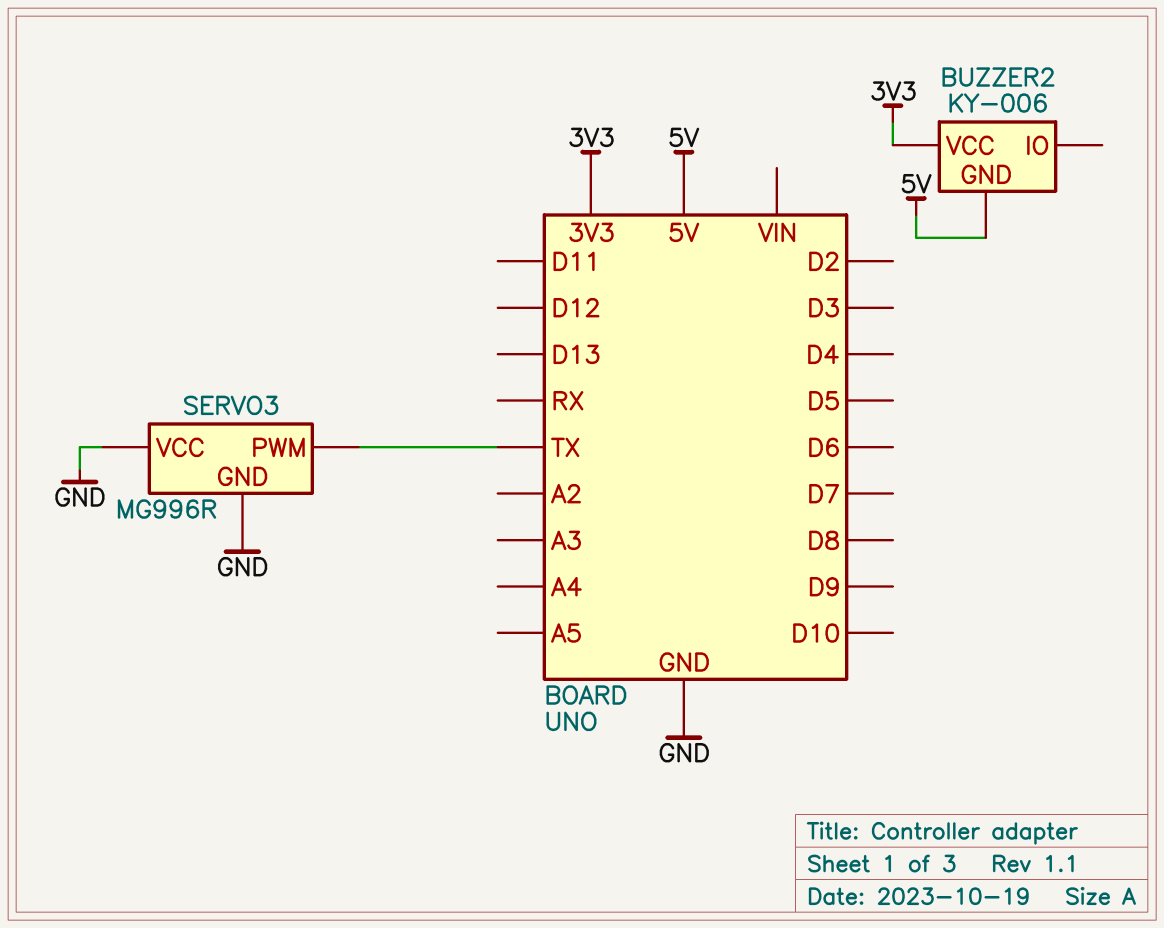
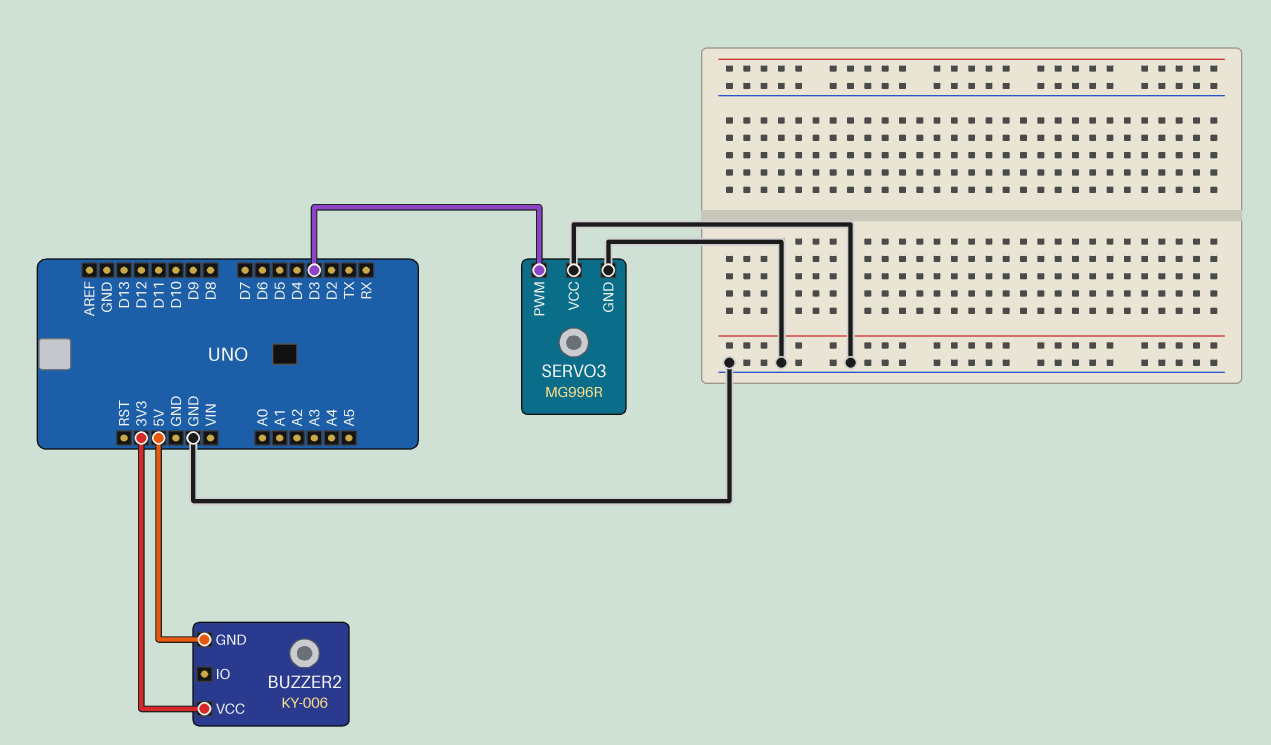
SERVO3 pin PWM: TX -> D3

